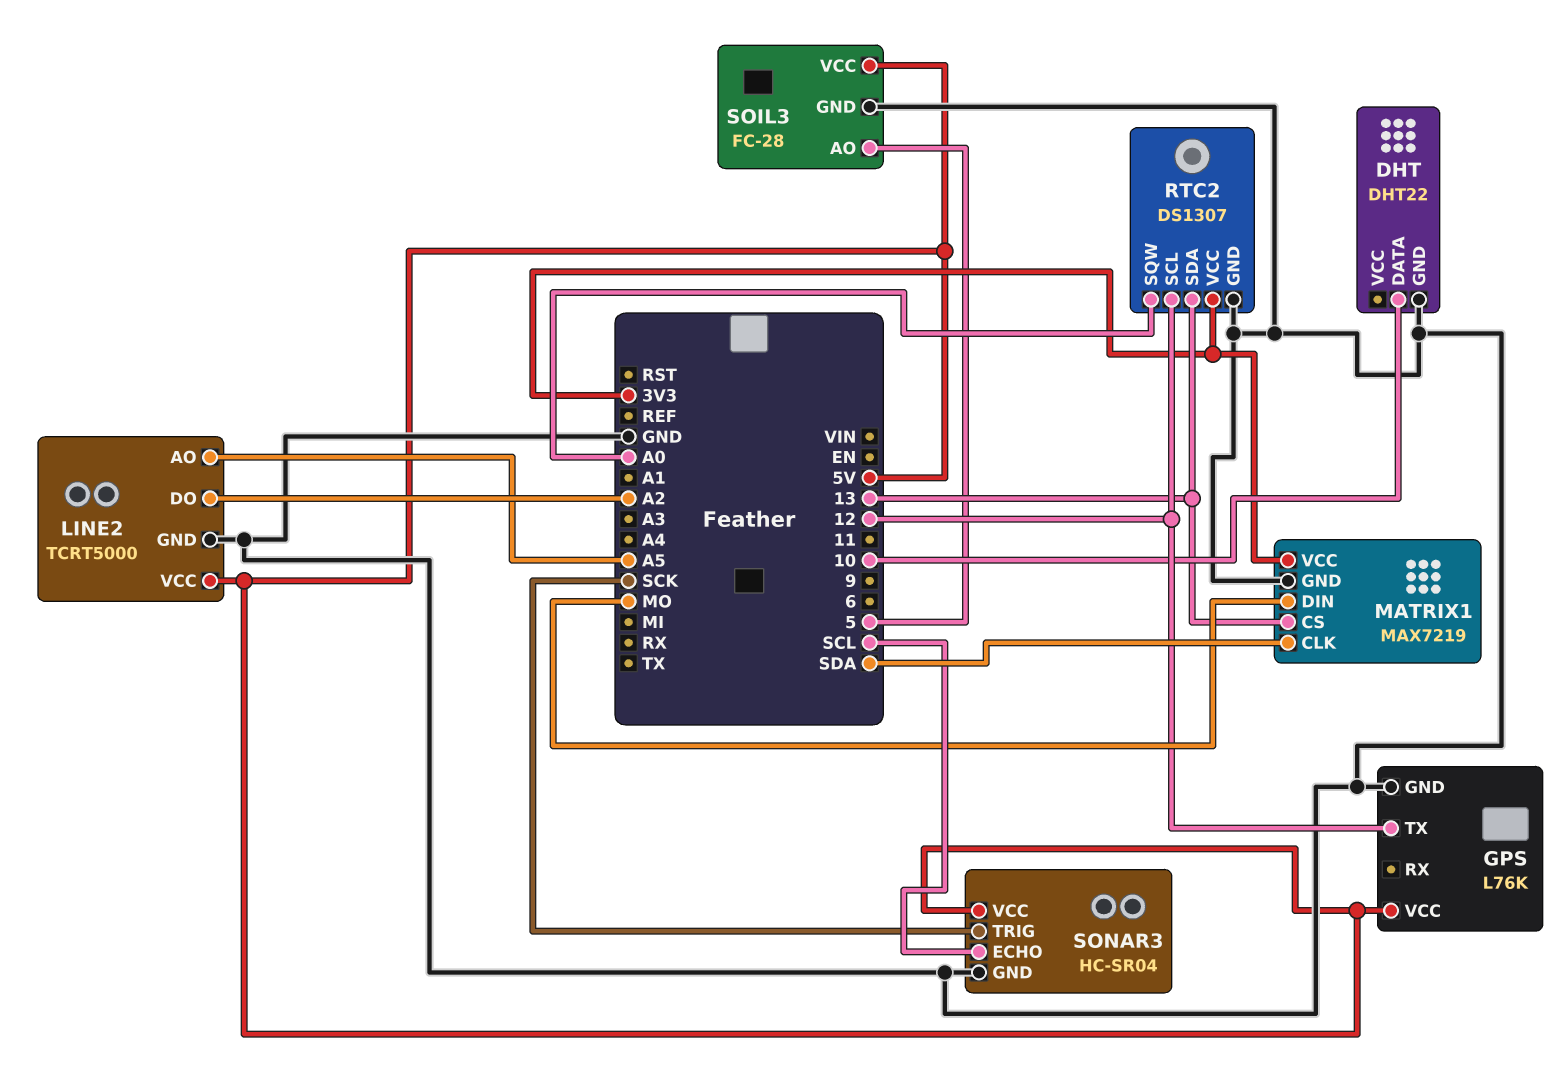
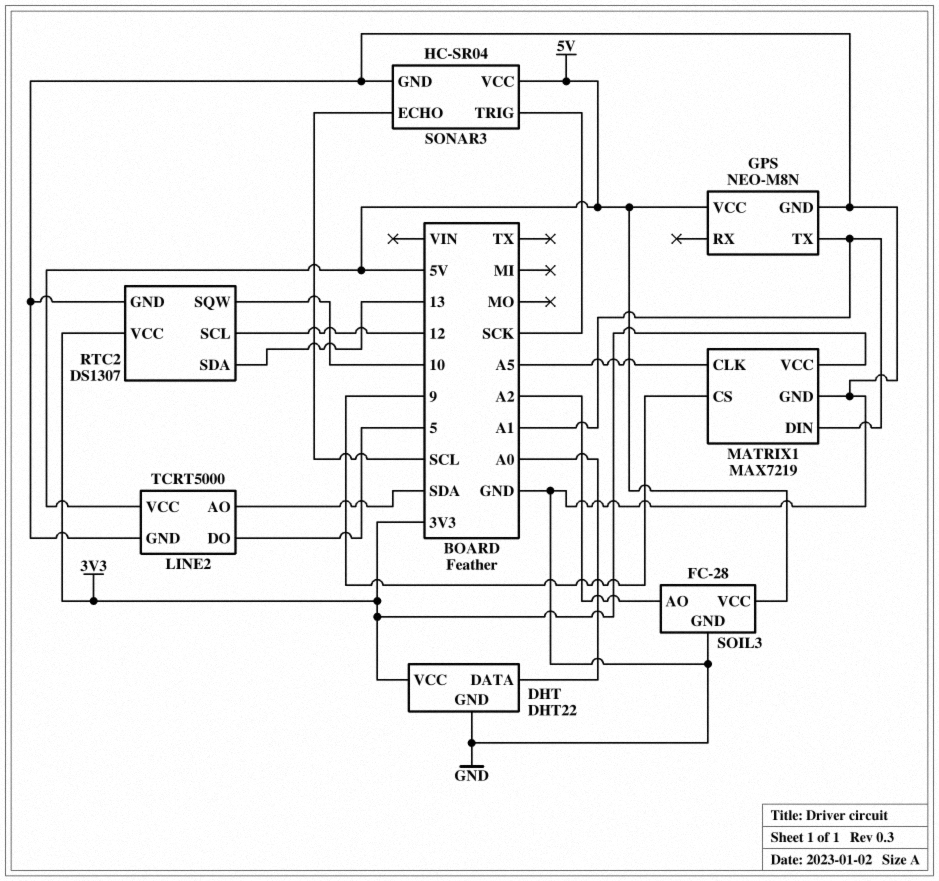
DHT pin DATA: 10 -> A0
DHT pin VCC: none -> 3V3
GPS: L76K -> NEO-M8N
GPS pin TX: 12 -> A1
LINE2 pin AO: A5 -> SDA
LINE2 pin DO: A2 -> 5
MATRIX1 pin CLK: SDA -> A5
MATRIX1 pin CS: 13 -> 9
MATRIX1 pin DIN: MO -> A1
RTC2 pin SQW: A0 -> 10
SOIL3 pin AO: 5 -> A2

